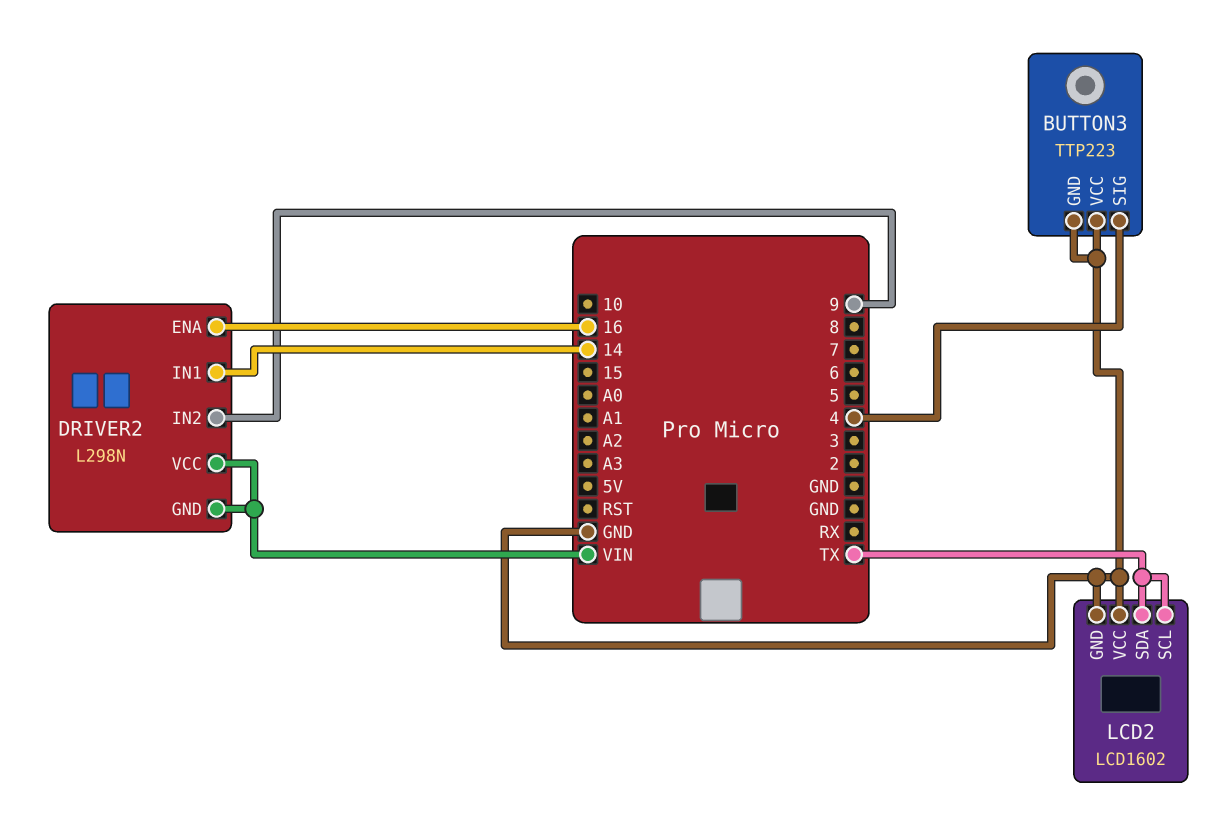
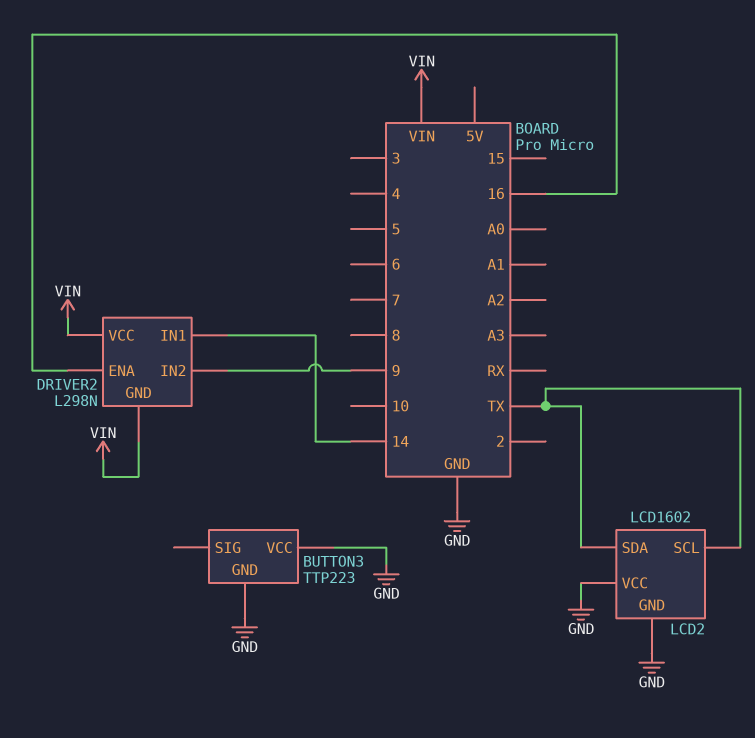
BUTTON3 pin SIG: 4 -> none

